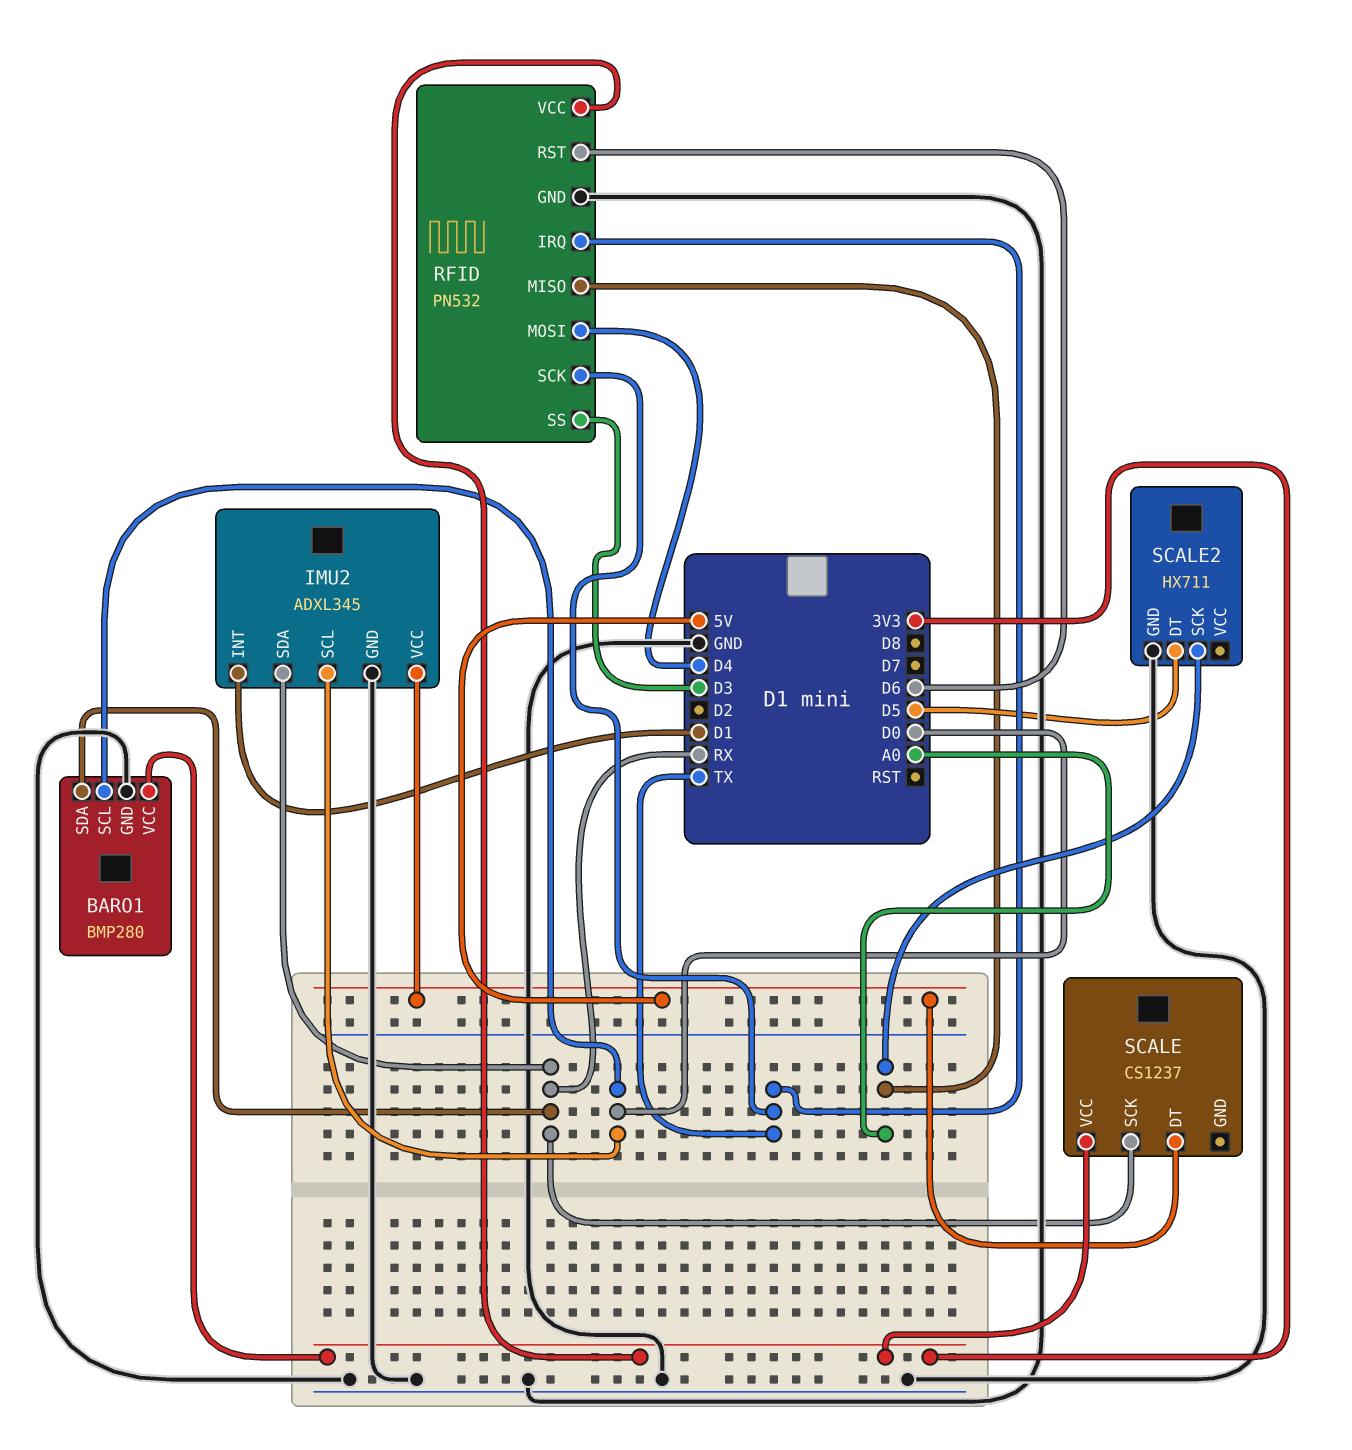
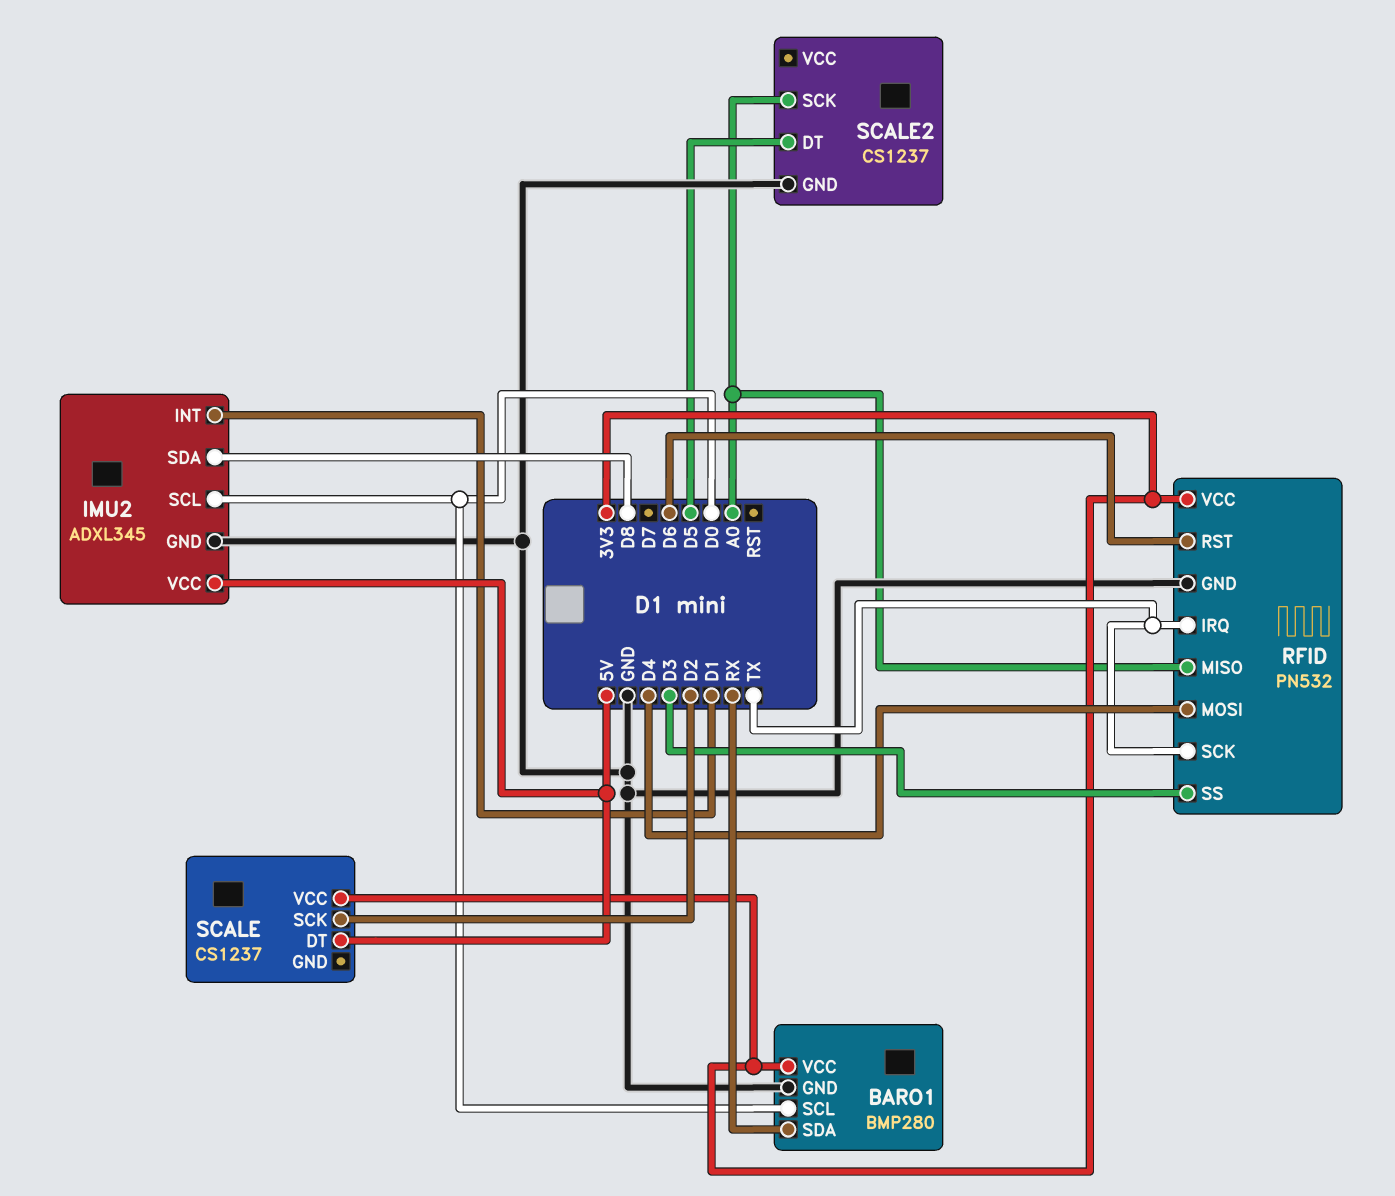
IMU2 pin SDA: RX -> D8
SCALE pin SCK: RX -> D2
SCALE2: HX711 -> CS1237

